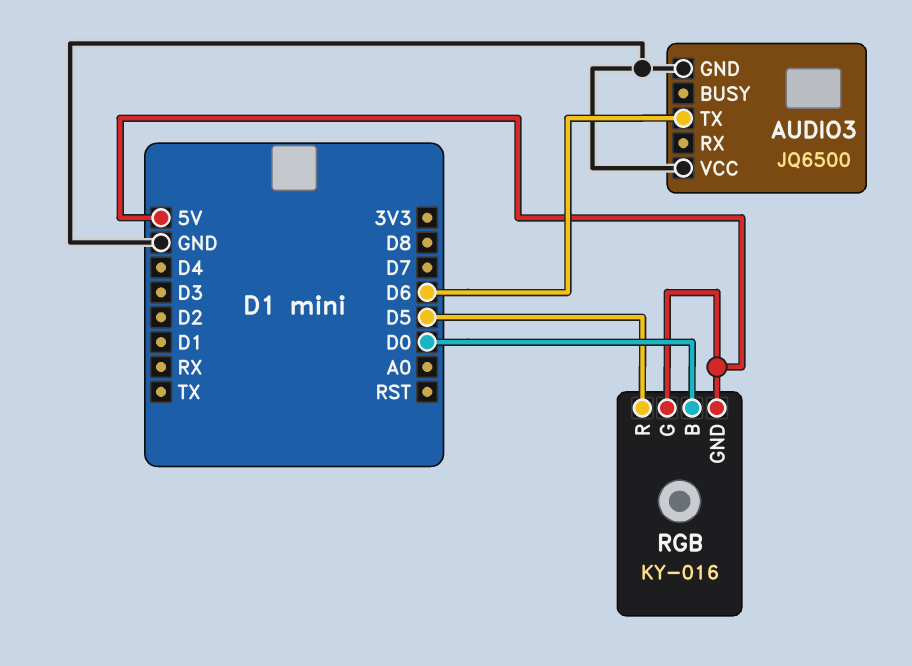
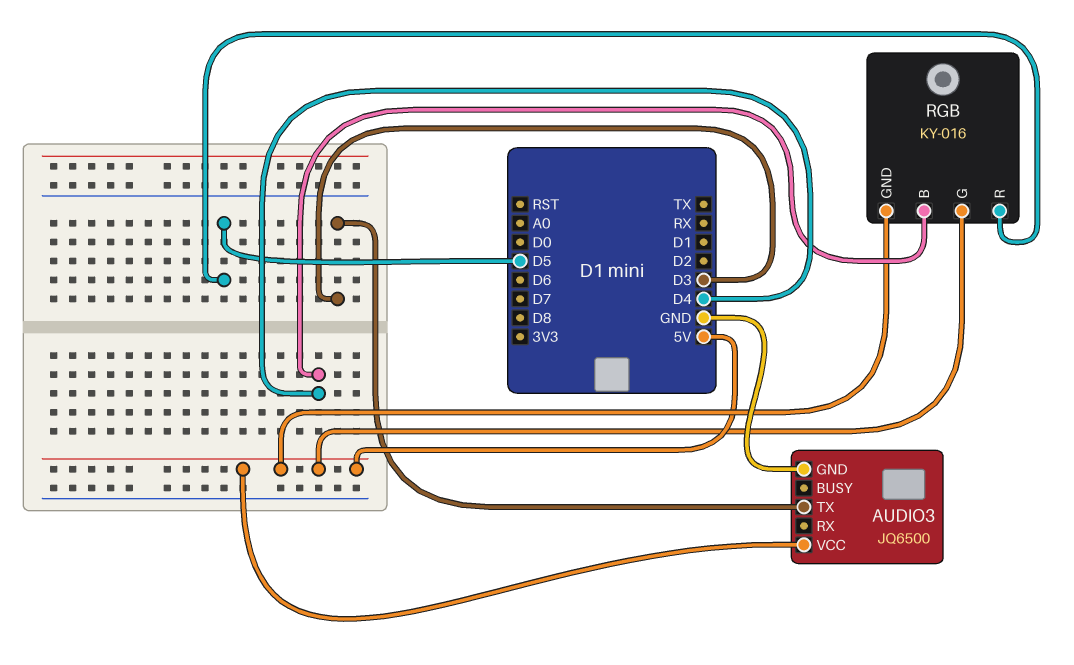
AUDIO3 pin TX: D6 -> D3
AUDIO3 pin VCC: GND -> 5V
RGB pin B: D0 -> D4

